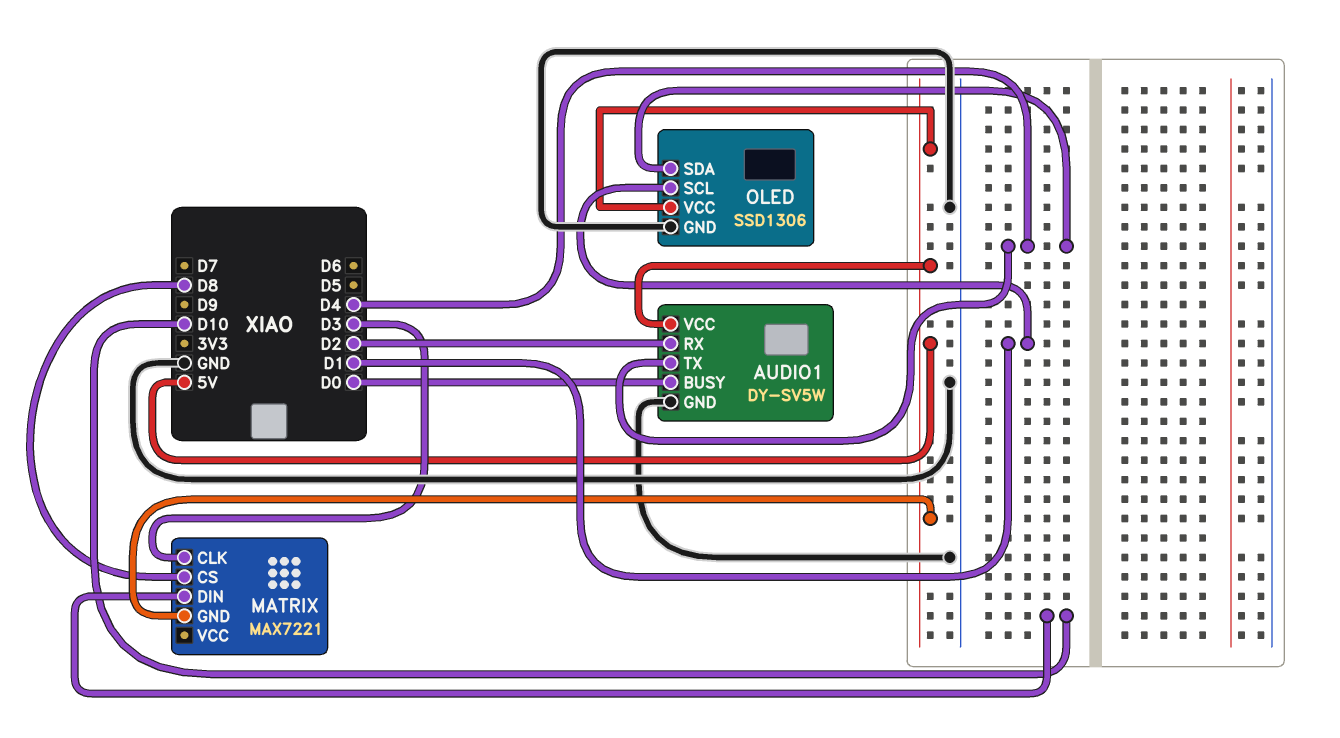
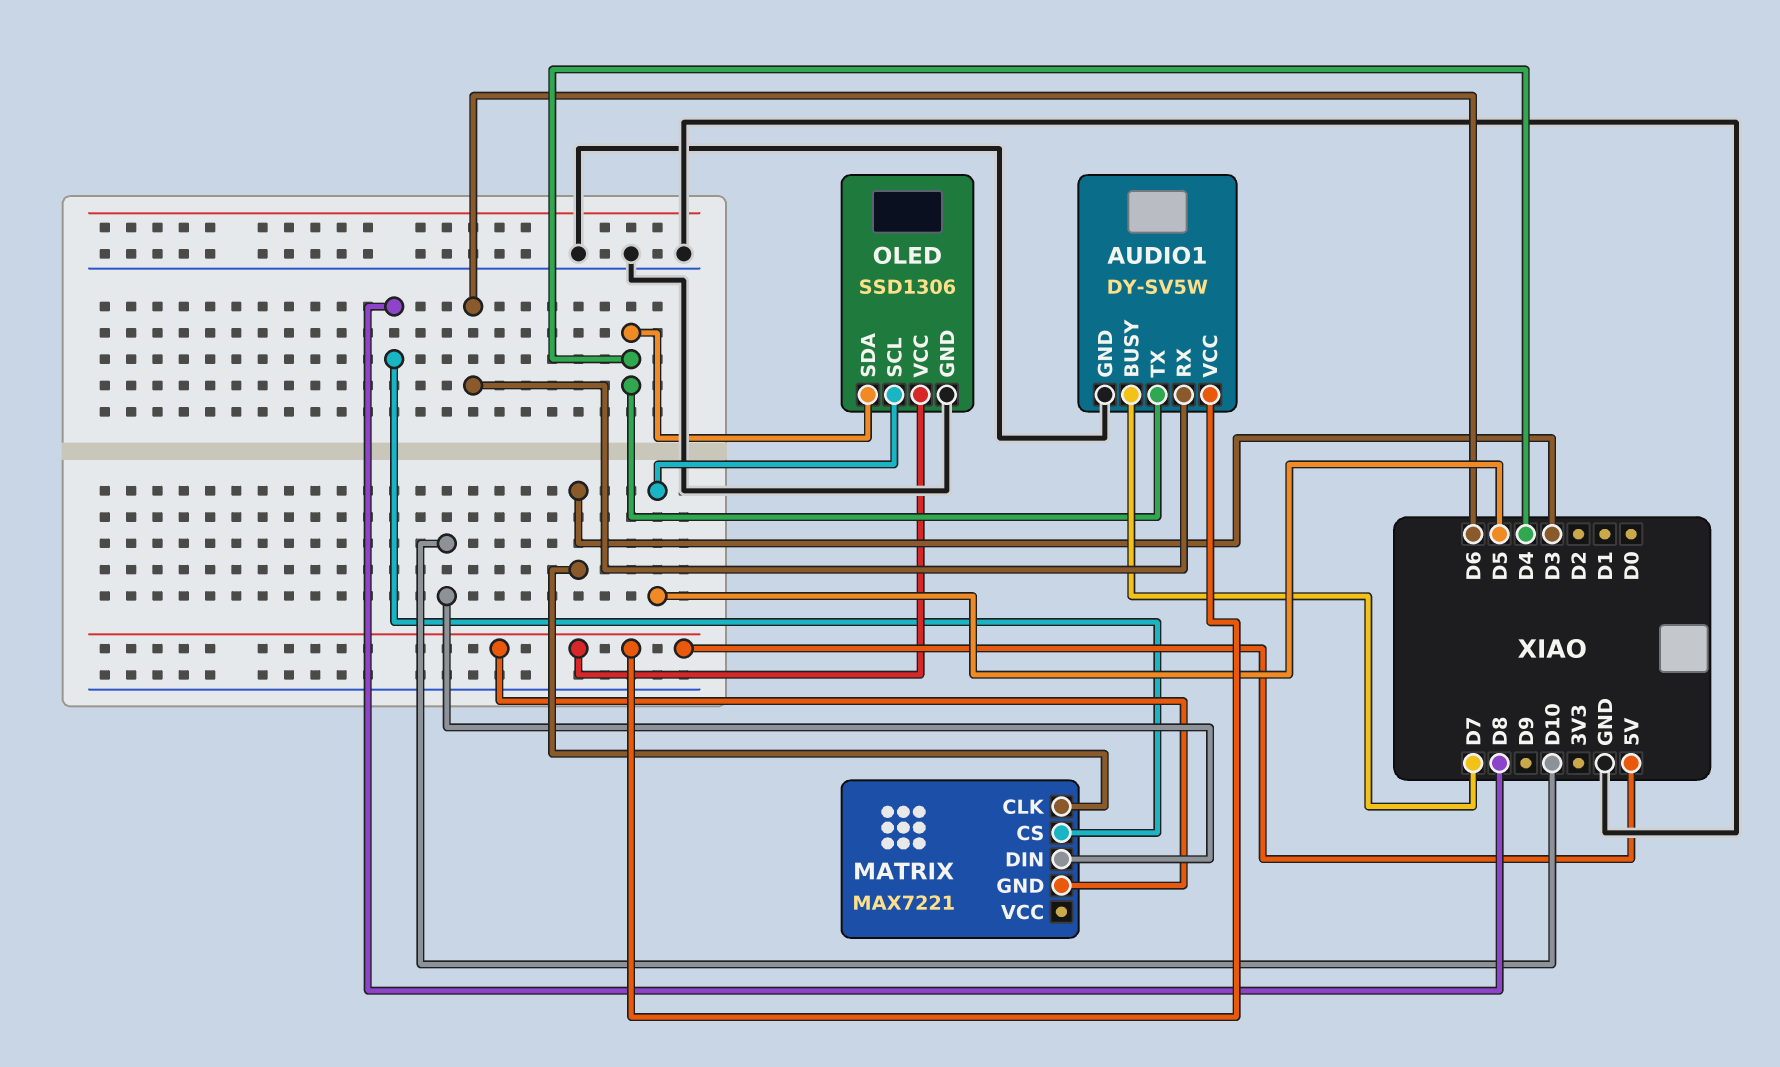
AUDIO1 pin BUSY: D0 -> D7
AUDIO1 pin RX: D2 -> D6
OLED pin SCL: D1 -> D5

